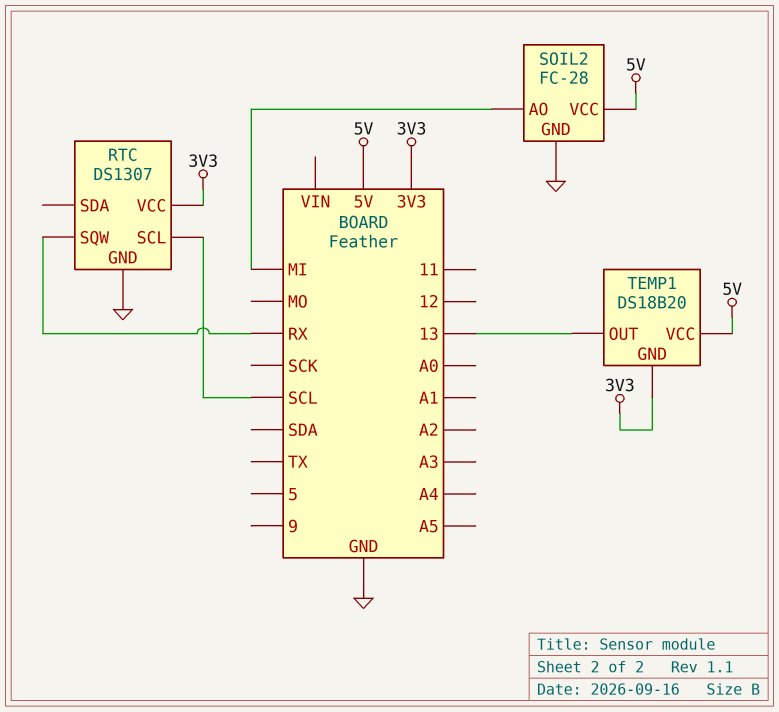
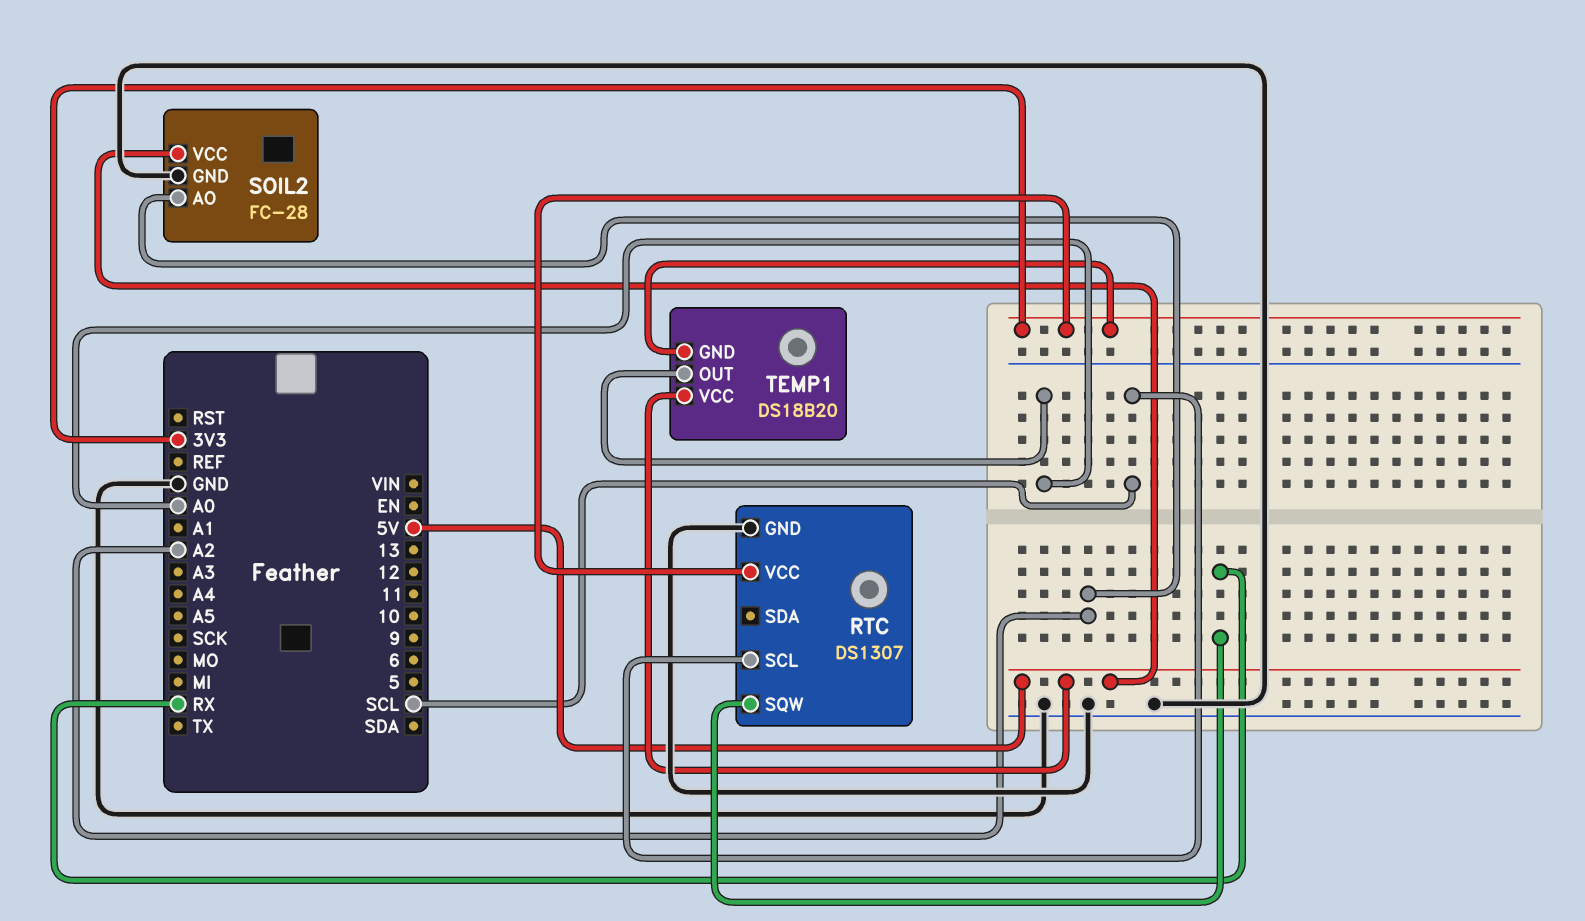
SOIL2 pin AO: MI -> A2
TEMP1 pin OUT: 13 -> A0

